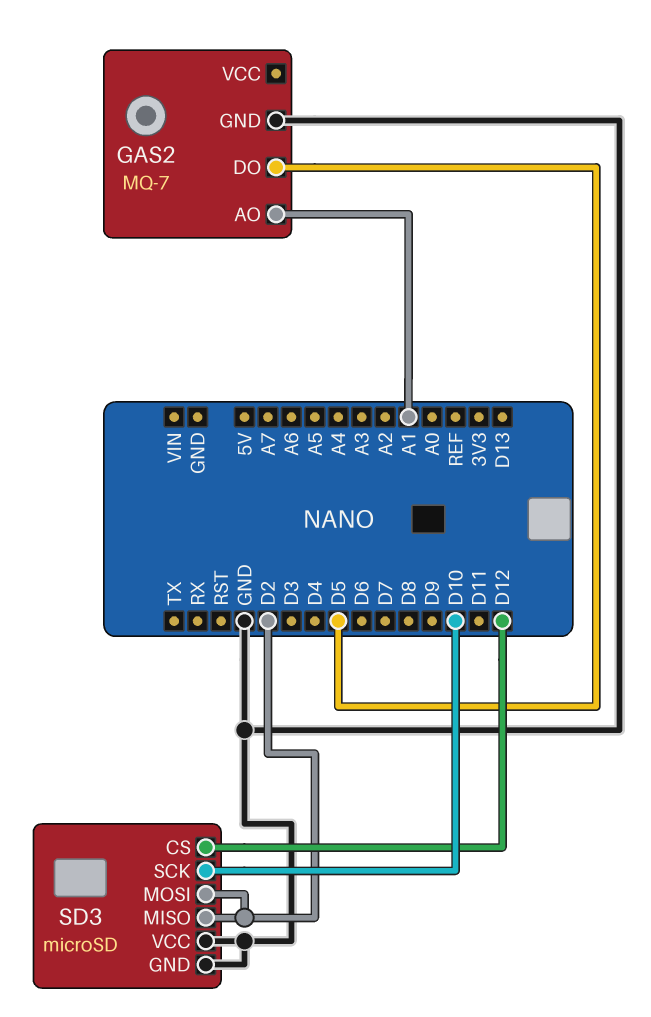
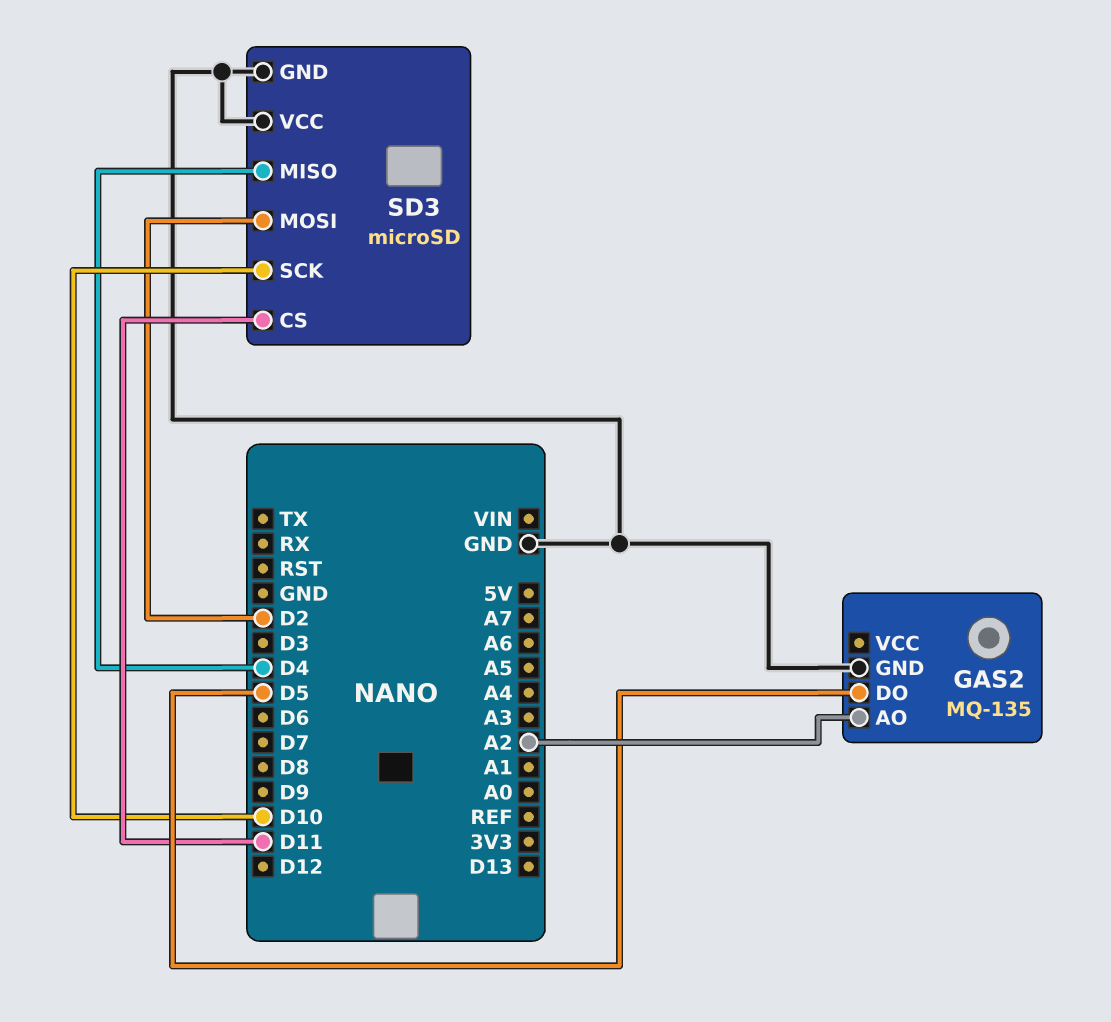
GAS2: MQ-7 -> MQ-135
GAS2 pin AO: A1 -> A2
SD3 pin CS: D12 -> D11
SD3 pin MISO: D2 -> D4

